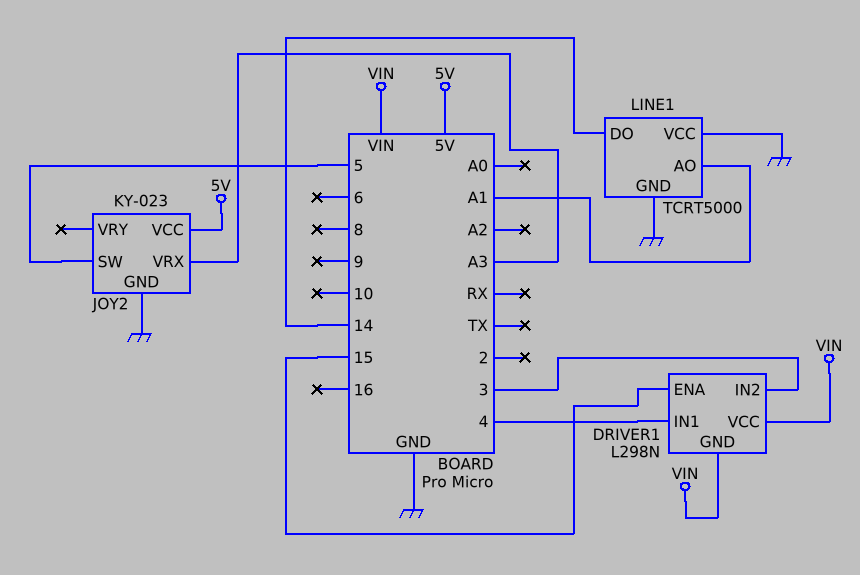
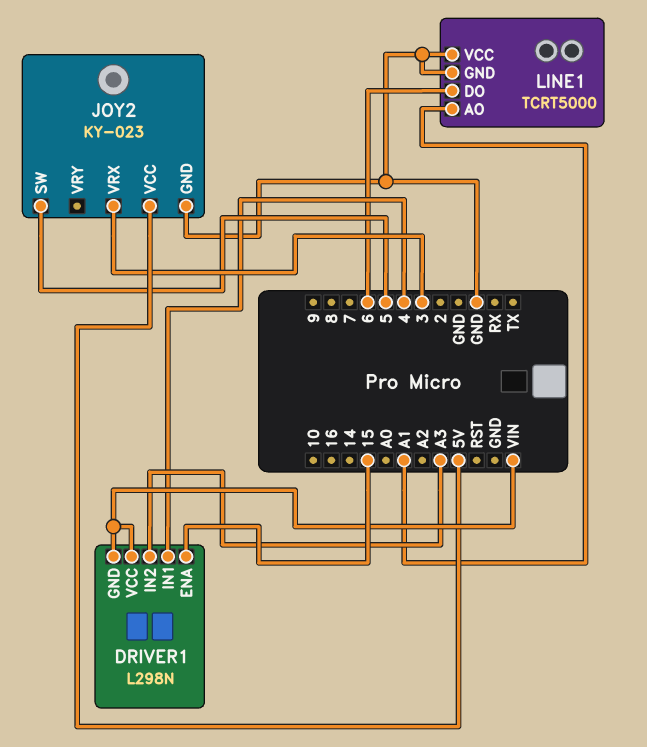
DRIVER1 pin IN2: 3 -> A3
JOY2 pin VRX: A3 -> 3
LINE1 pin DO: 14 -> 6

